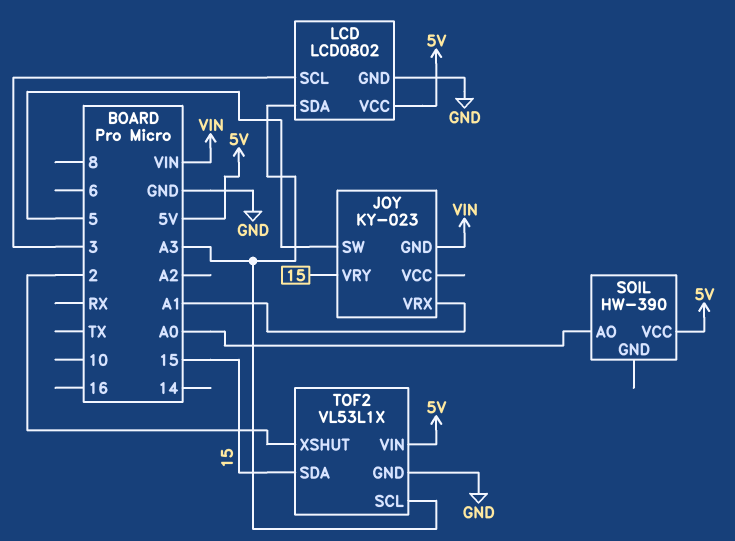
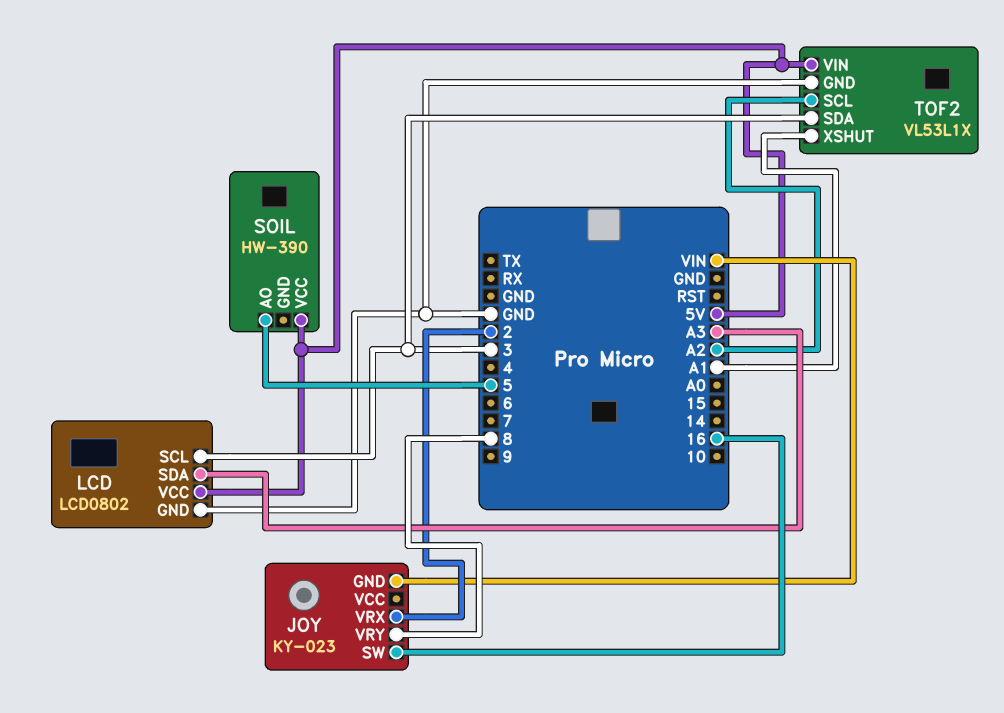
JOY pin SW: 5 -> 16
JOY pin VRX: A1 -> 2
JOY pin VRY: 15 -> 8
SOIL pin AO: A0 -> 5
TOF2 pin SCL: A3 -> A2
TOF2 pin SDA: 15 -> 3
TOF2 pin XSHUT: 2 -> A1

